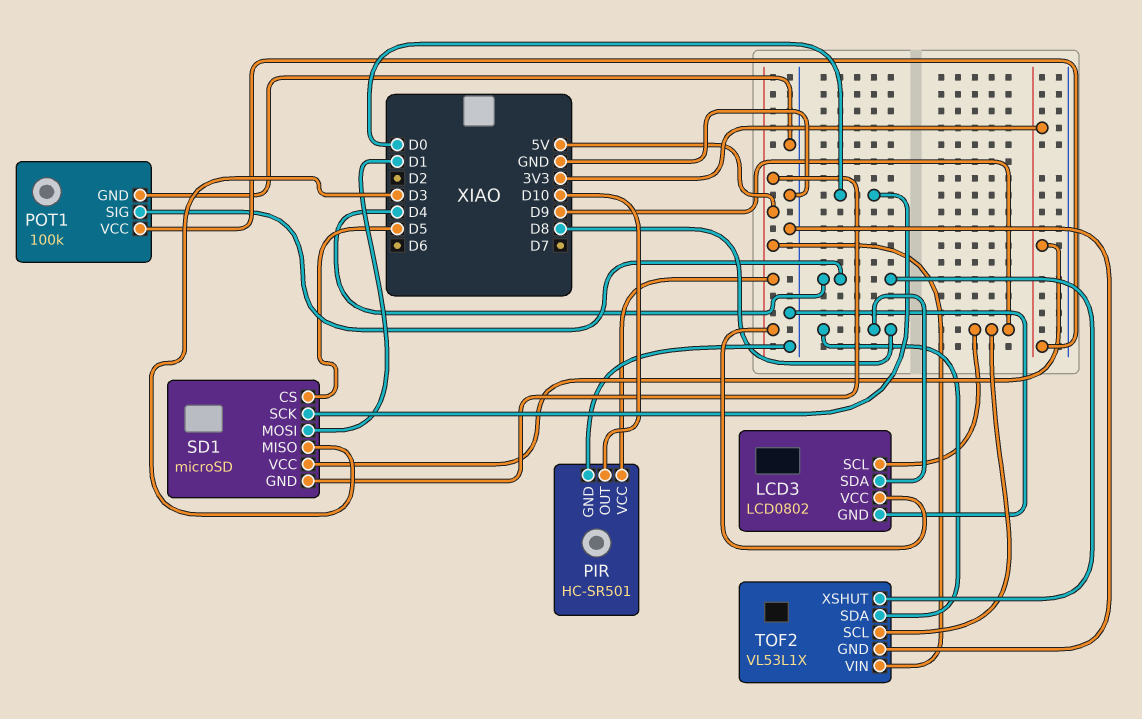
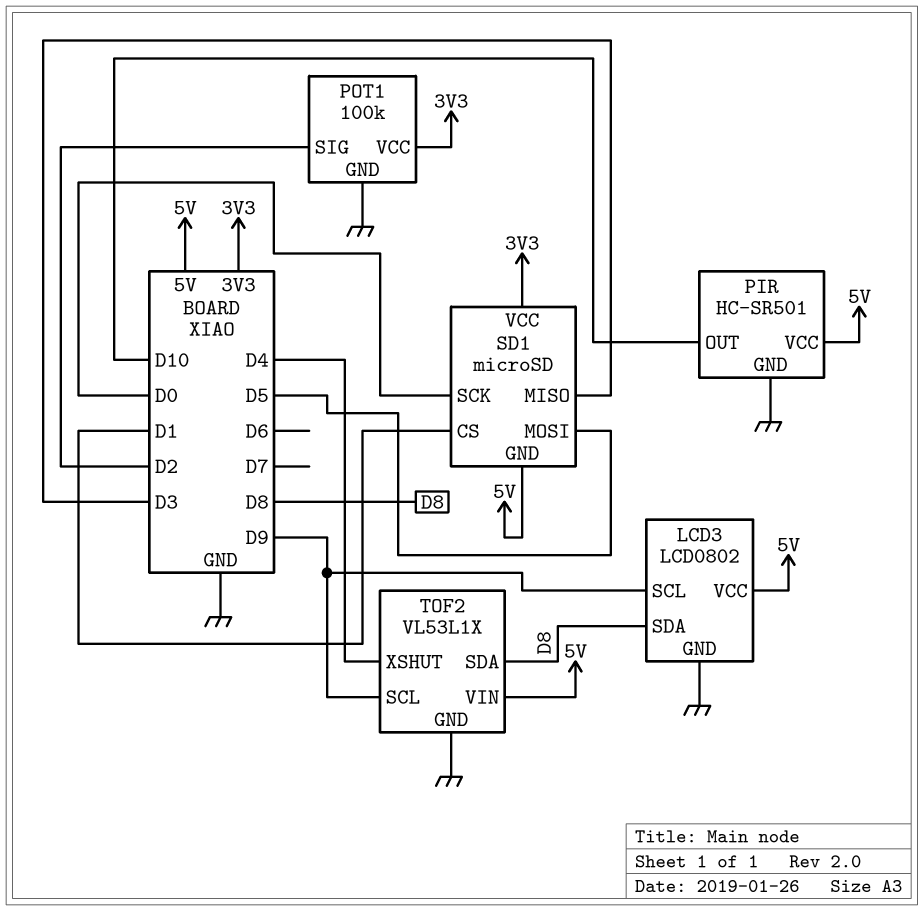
POT1 pin SIG: D4 -> D2
SD1 pin CS: D5 -> D1
SD1 pin MOSI: D1 -> D5

